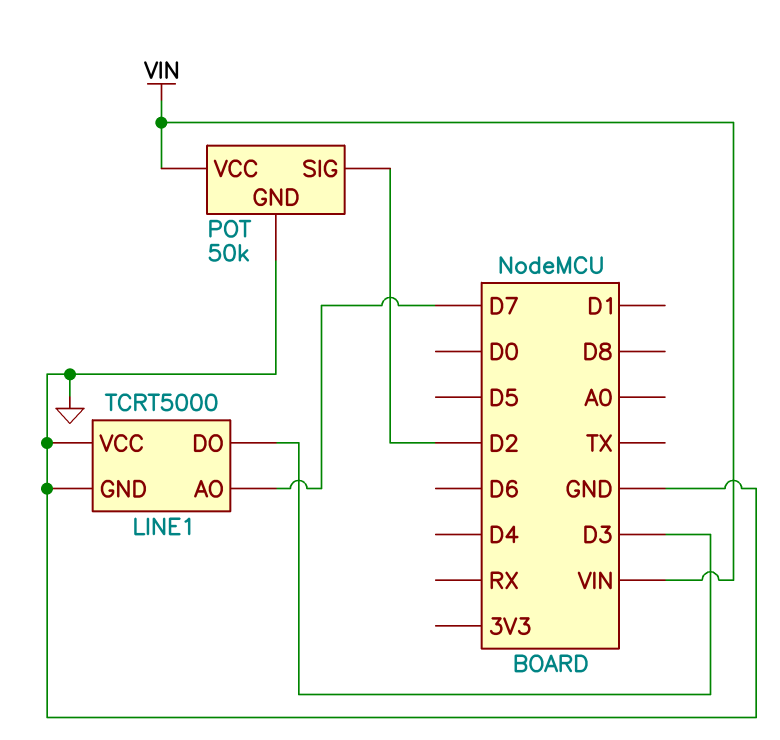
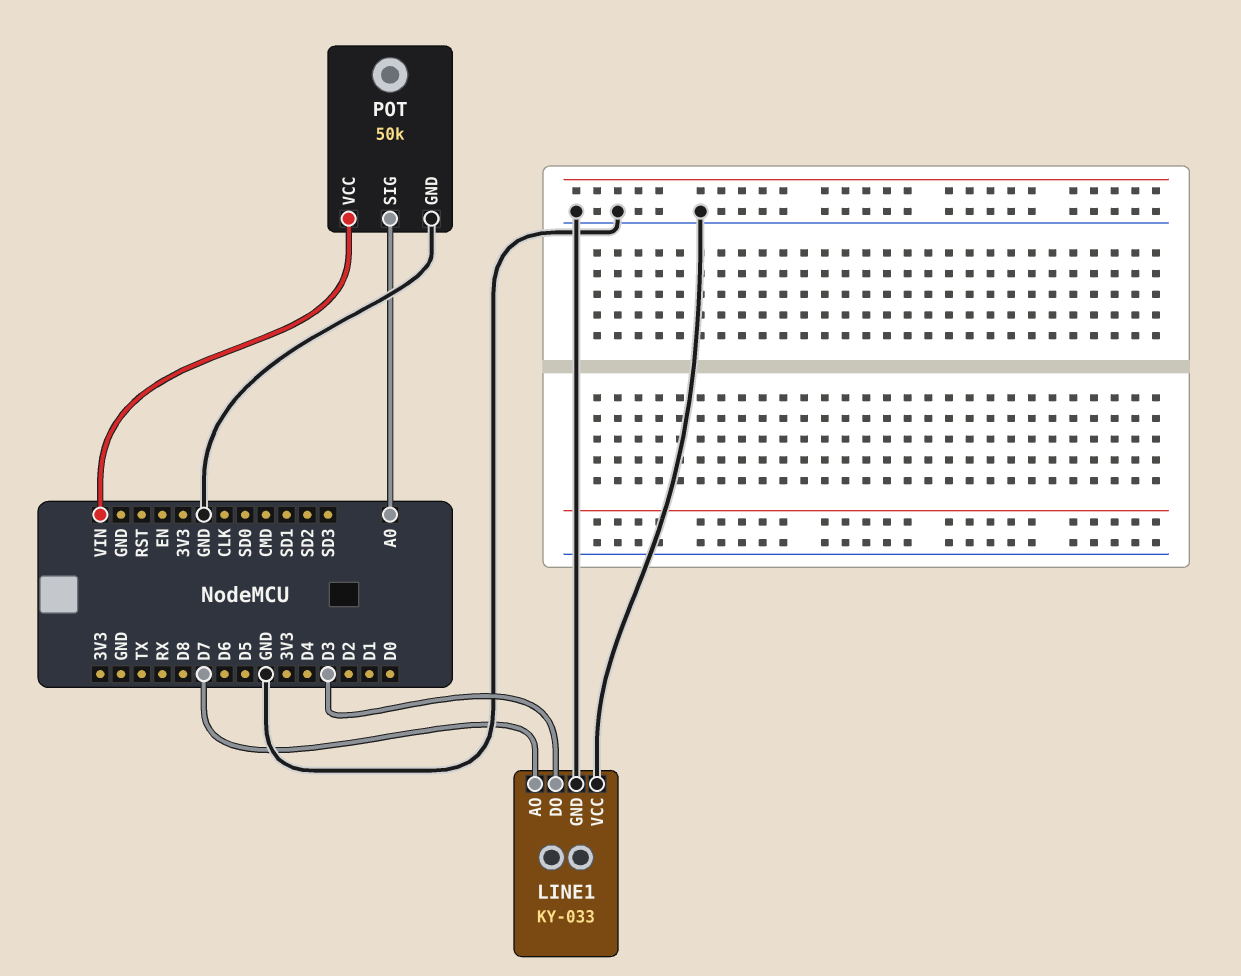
LINE1: TCRT5000 -> KY-033
POT pin SIG: D2 -> A0

